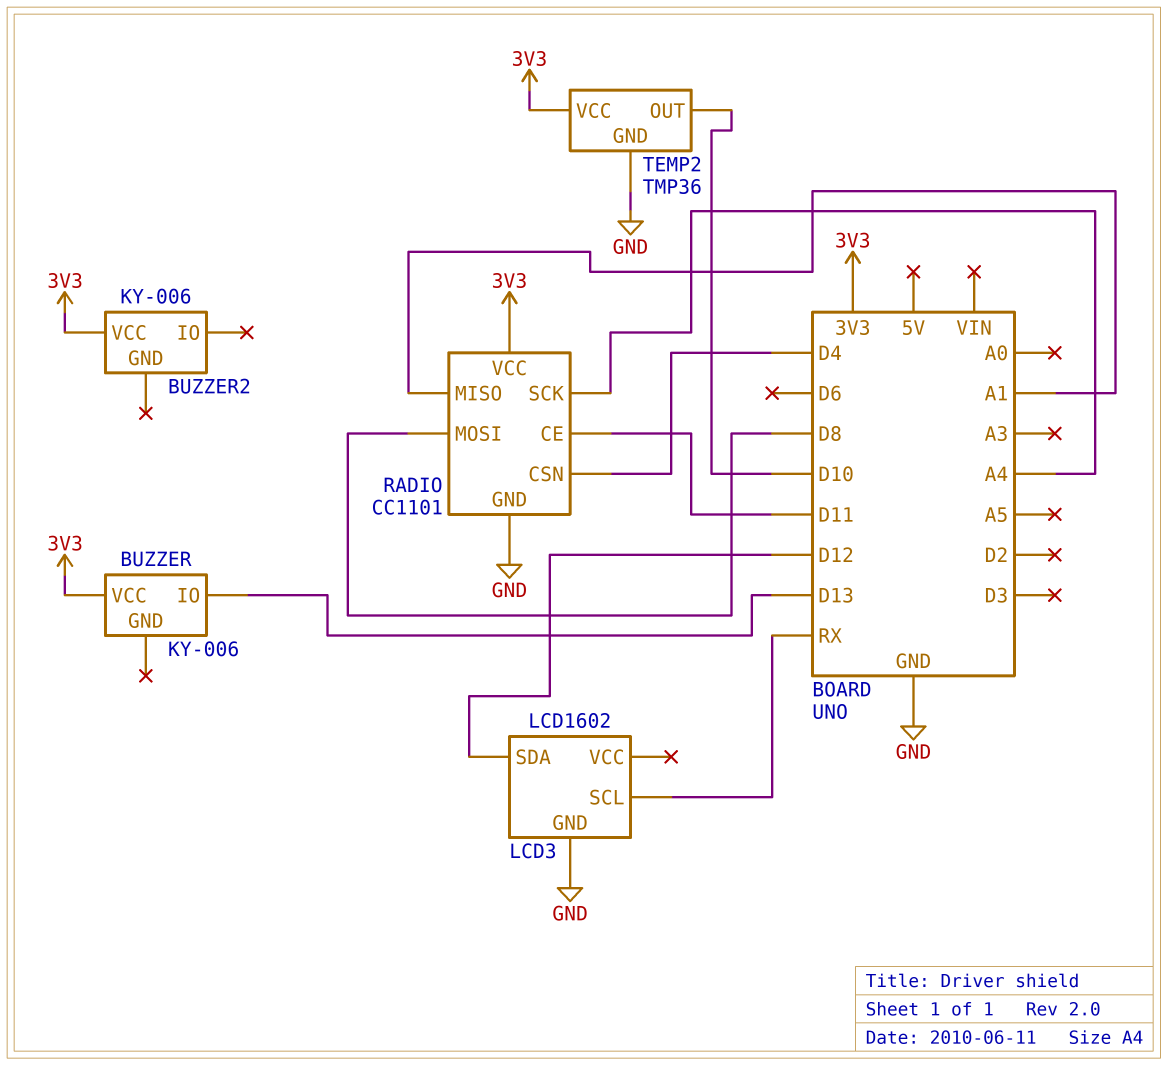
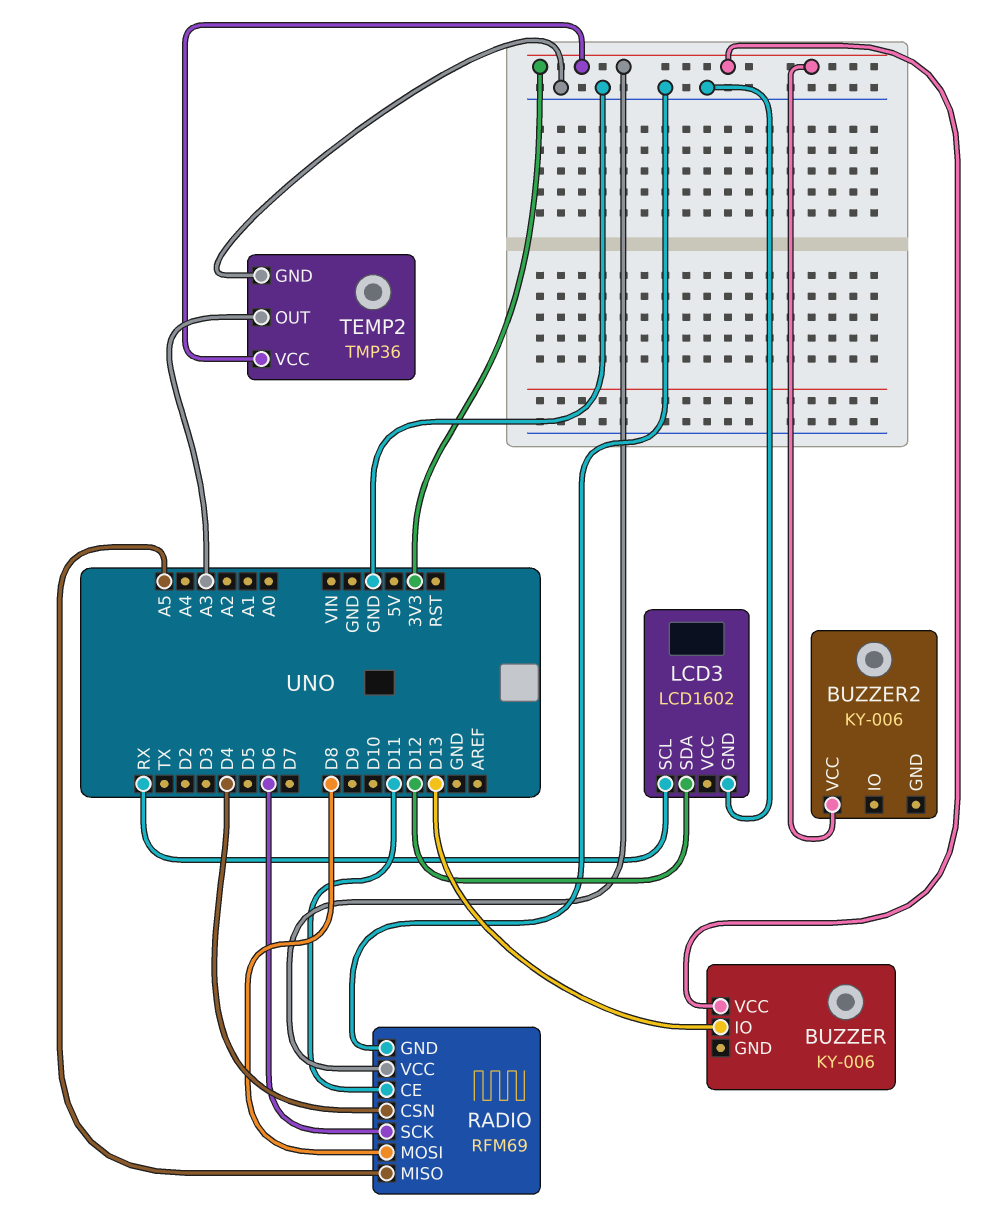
RADIO: CC1101 -> RFM69
RADIO pin MISO: A1 -> A5
RADIO pin SCK: A4 -> D6
TEMP2 pin OUT: D10 -> A3

